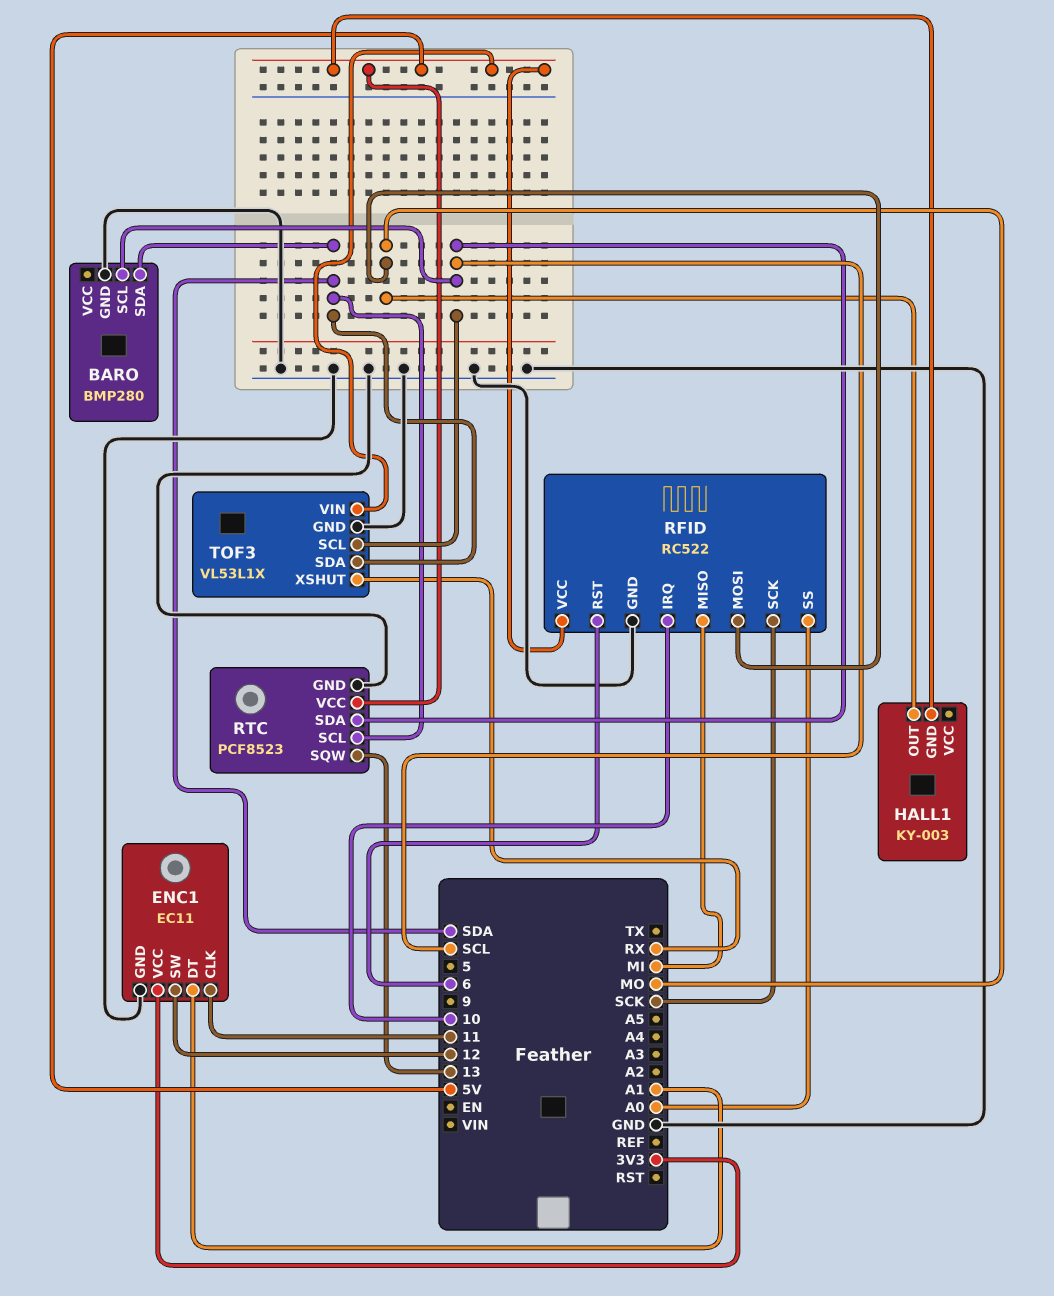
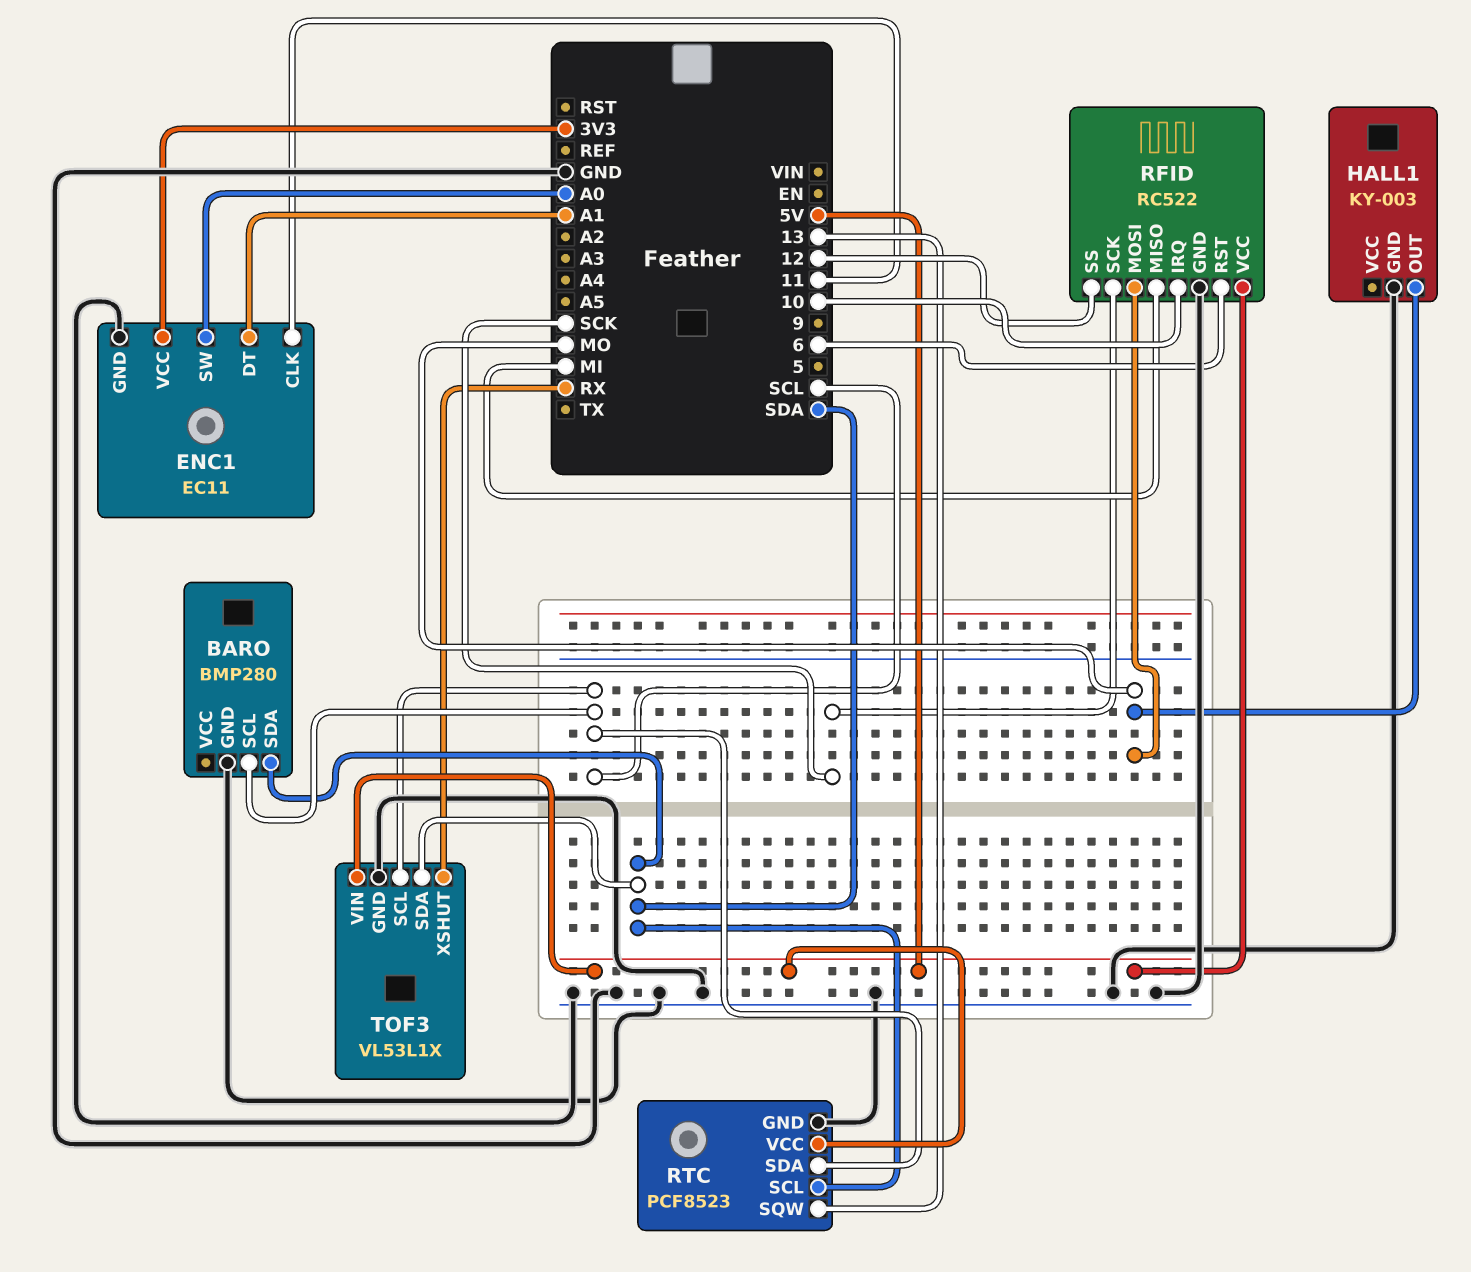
ENC1 pin SW: 12 -> A0
HALL1 pin GND: 5V -> GND
RFID pin SS: A0 -> 12

